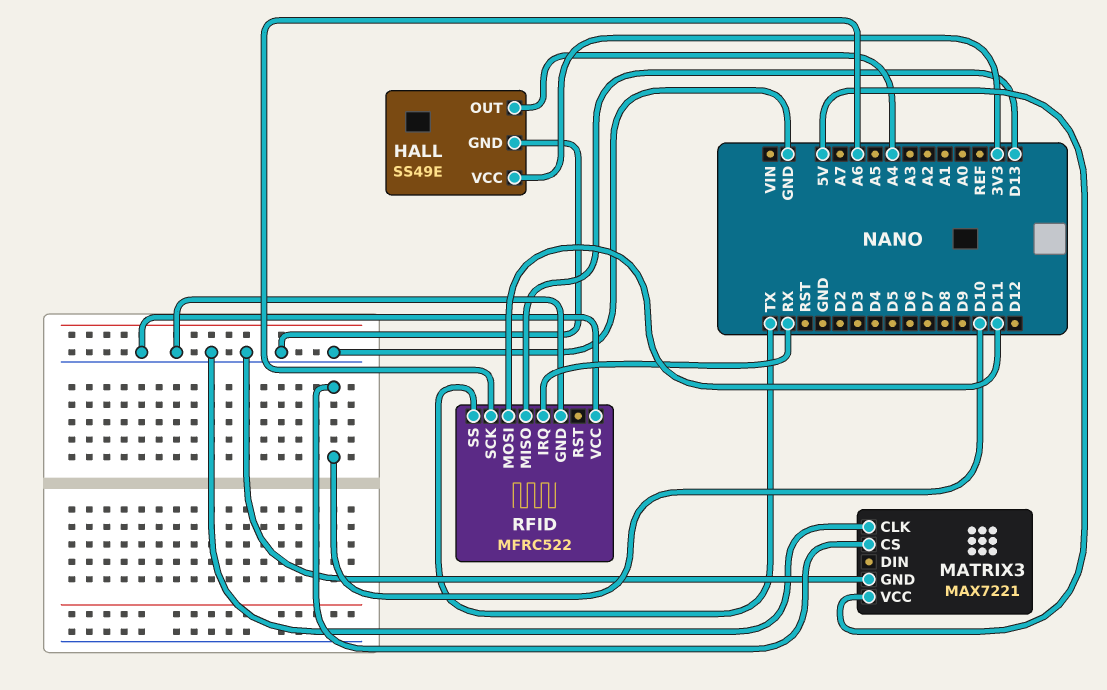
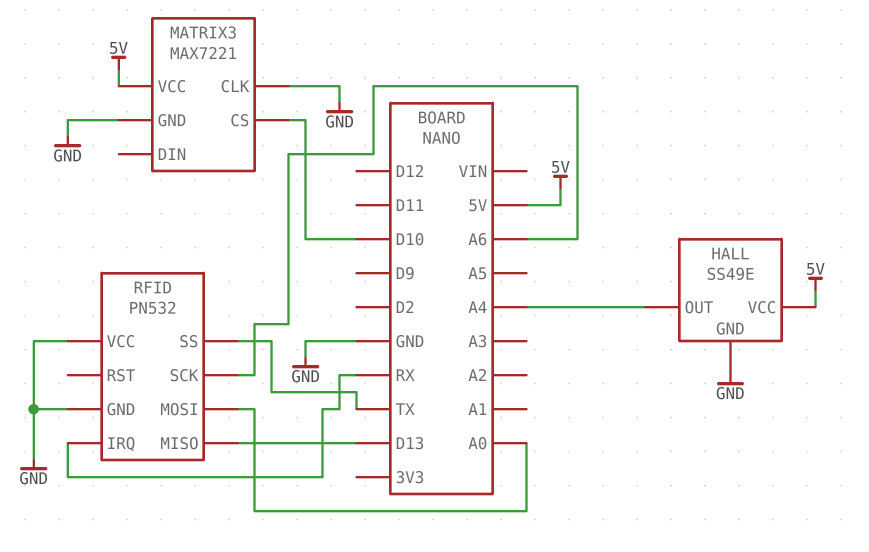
HALL pin VCC: 3V3 -> 5V
RFID: MFRC522 -> PN532
RFID pin MOSI: D11 -> A0

